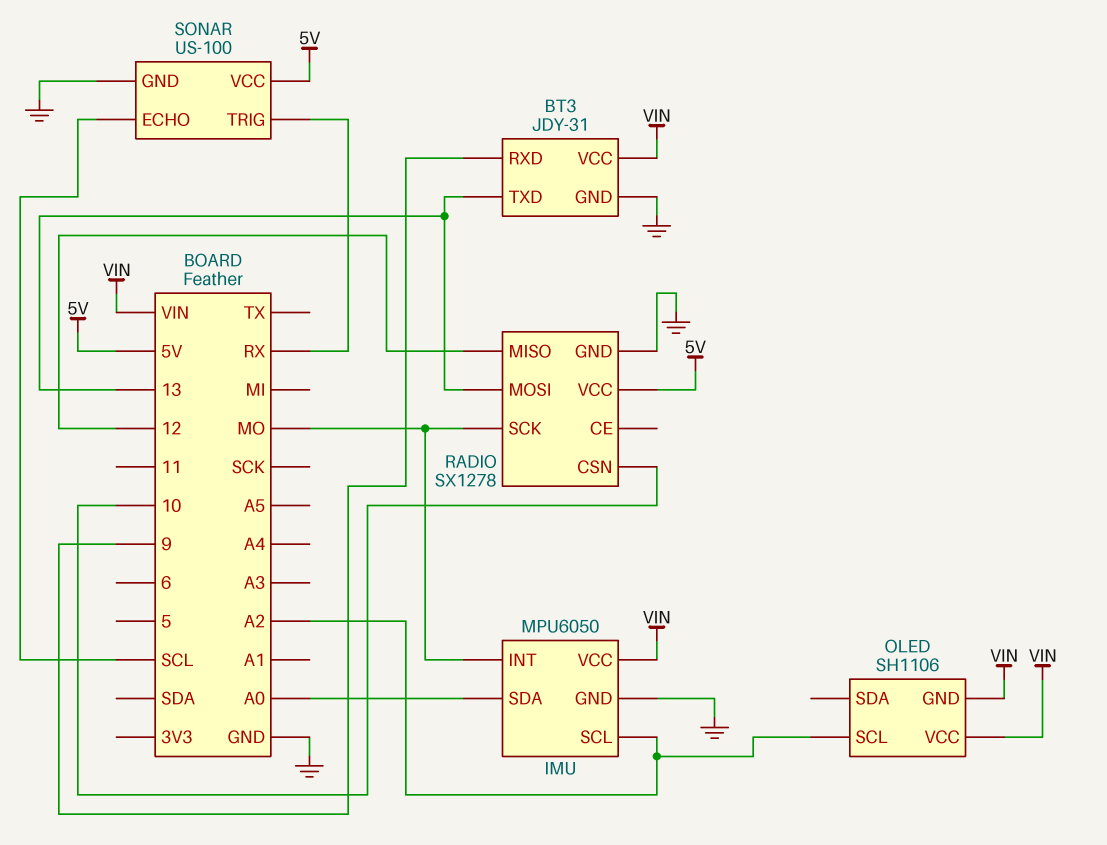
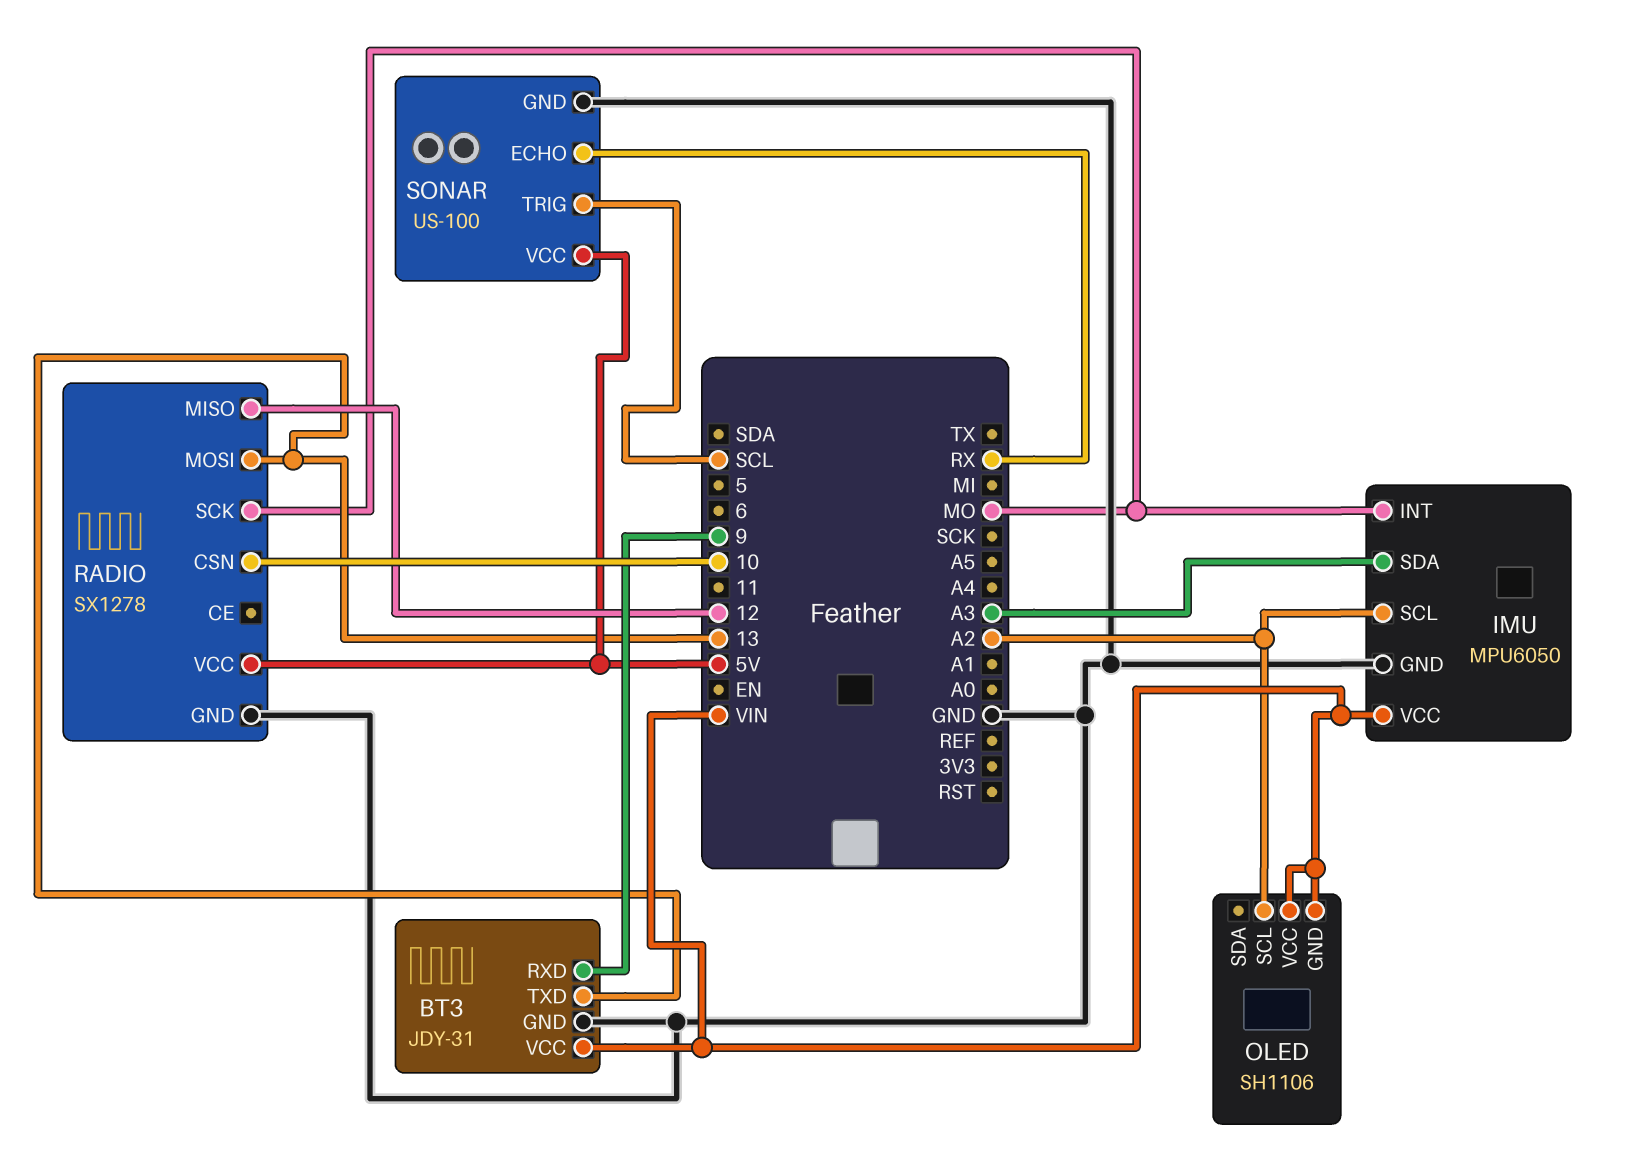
IMU pin SDA: A0 -> A3
SONAR pin ECHO: SCL -> RX
SONAR pin TRIG: RX -> SCL

